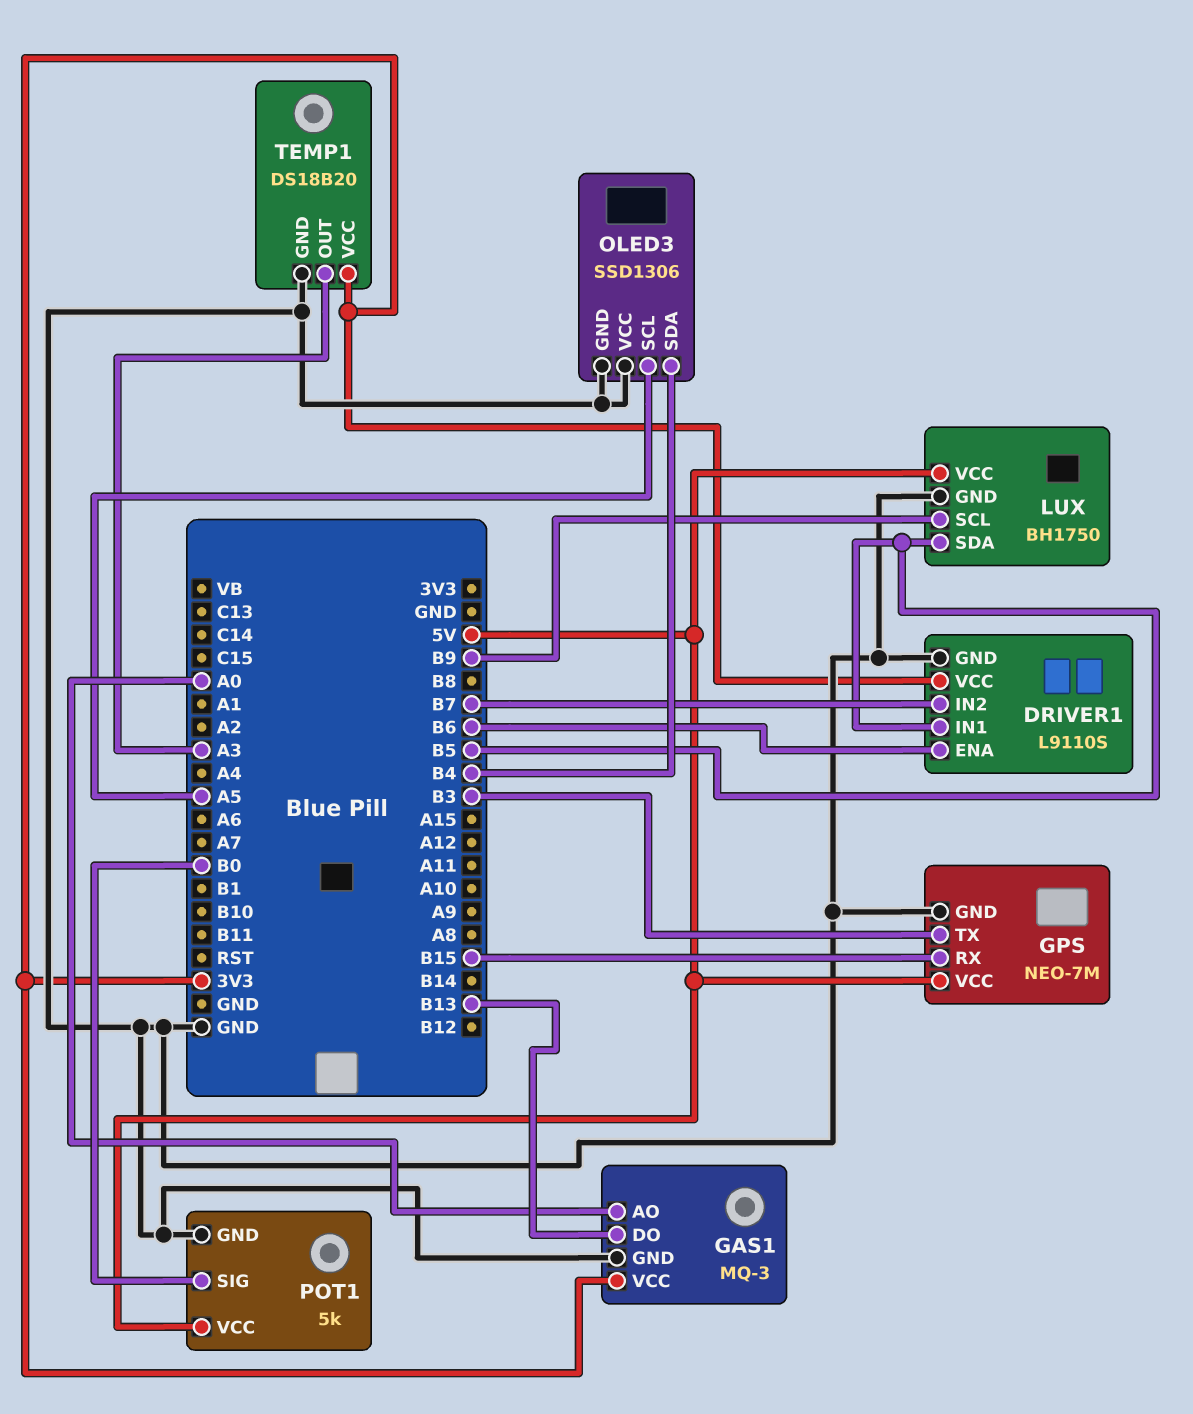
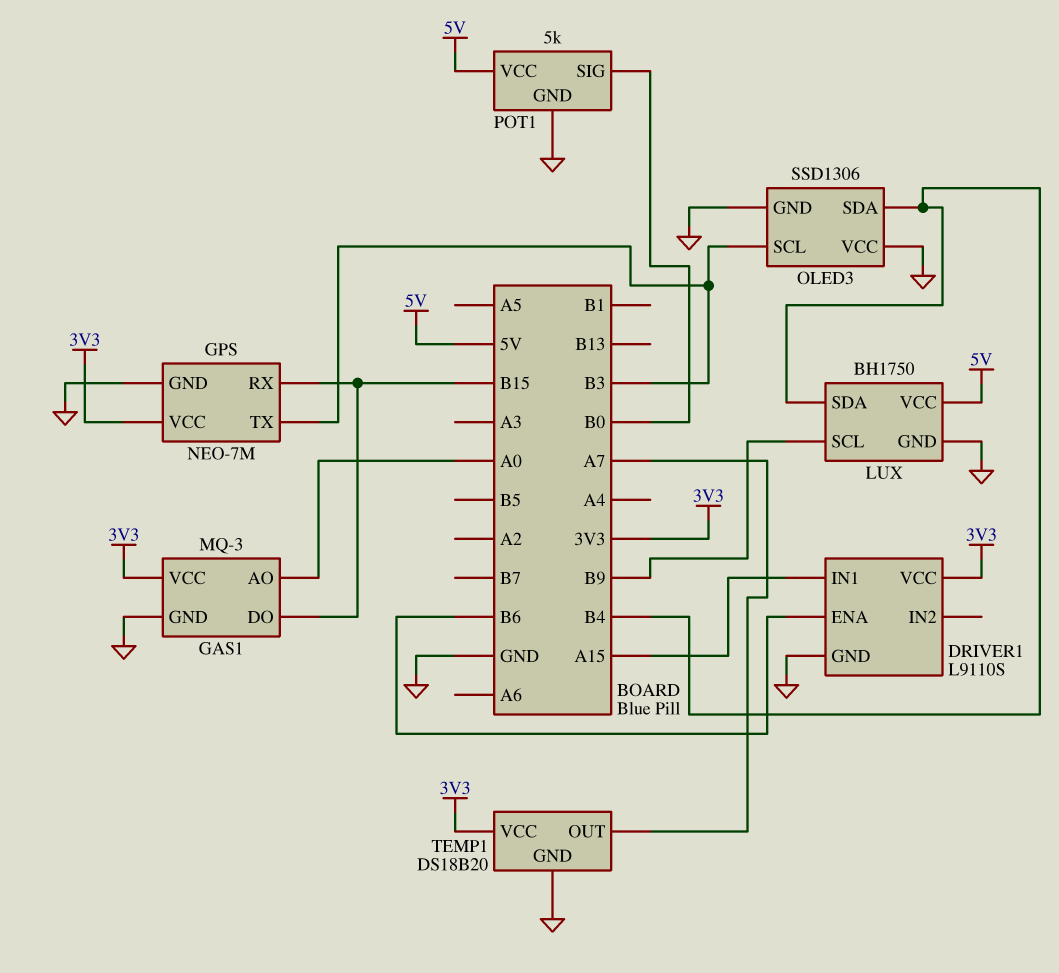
DRIVER1 pin IN1: B5 -> A15
DRIVER1 pin IN2: B7 -> none
GAS1 pin DO: B13 -> B15
GPS pin VCC: 5V -> 3V3
LUX pin SDA: B5 -> B4
OLED3 pin SCL: A5 -> B3
TEMP1 pin OUT: A3 -> A7

